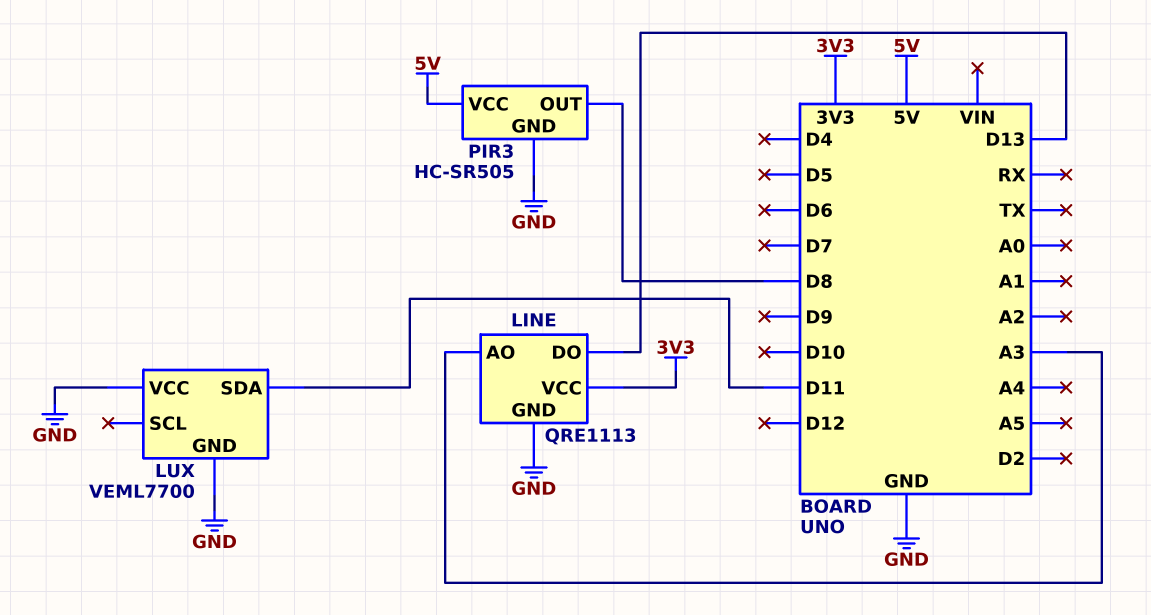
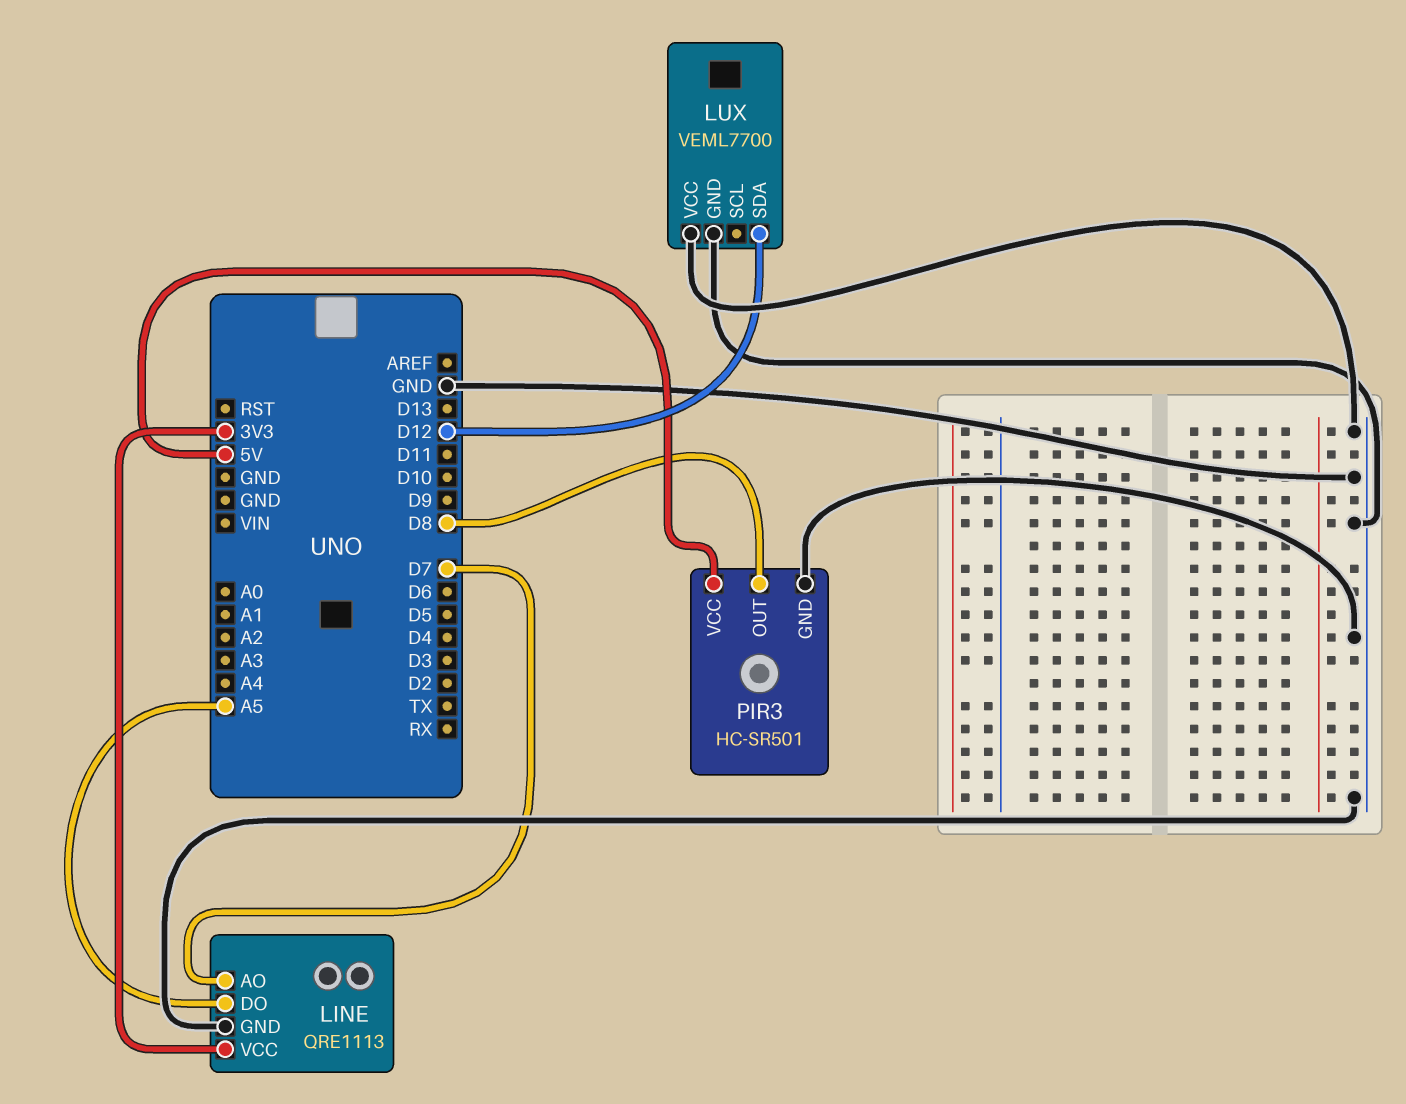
LINE pin AO: A3 -> D7
LINE pin DO: D13 -> A5
LUX pin SDA: D11 -> D12
PIR3: HC-SR505 -> HC-SR501

